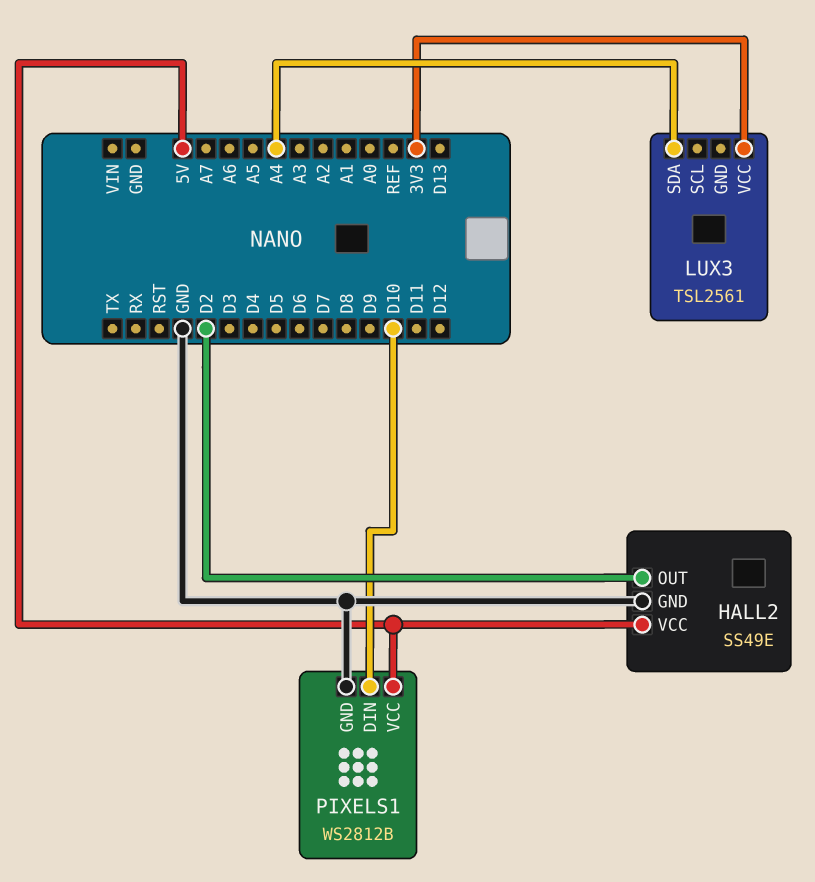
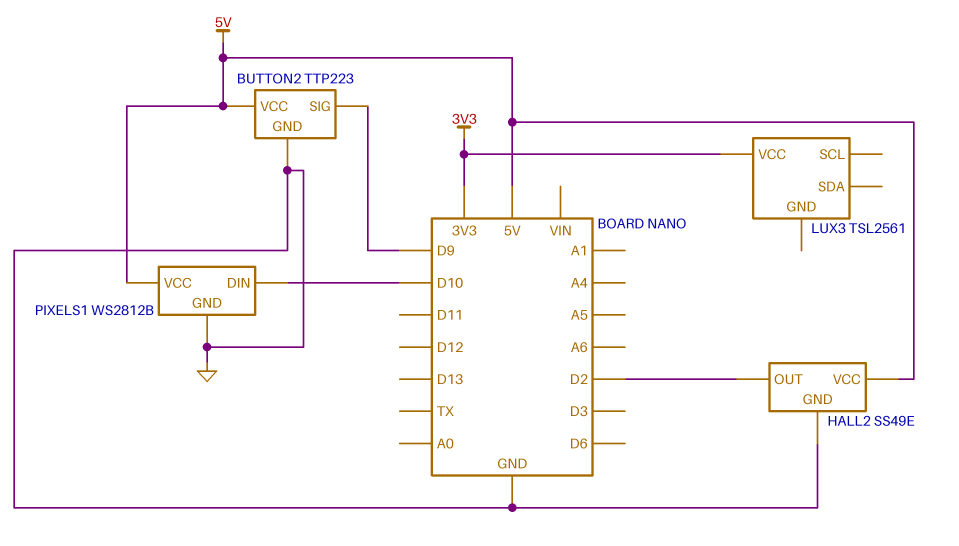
BUTTON2: none -> TTP223
BUTTON2 pin GND: none -> GND
BUTTON2 pin SIG: none -> D9
BUTTON2 pin VCC: none -> 5V
LUX3 pin SDA: A4 -> none

